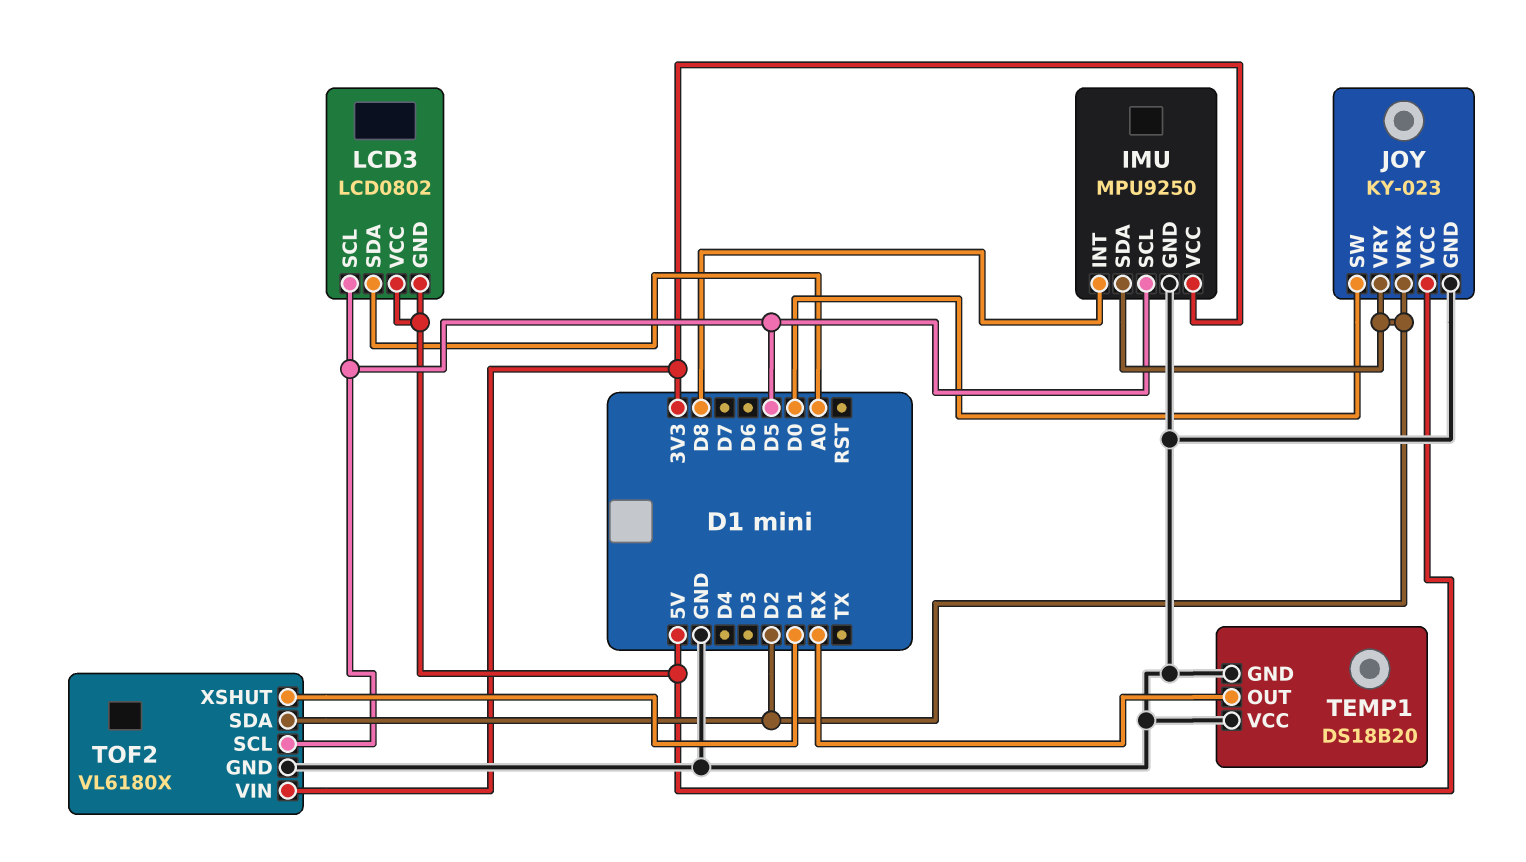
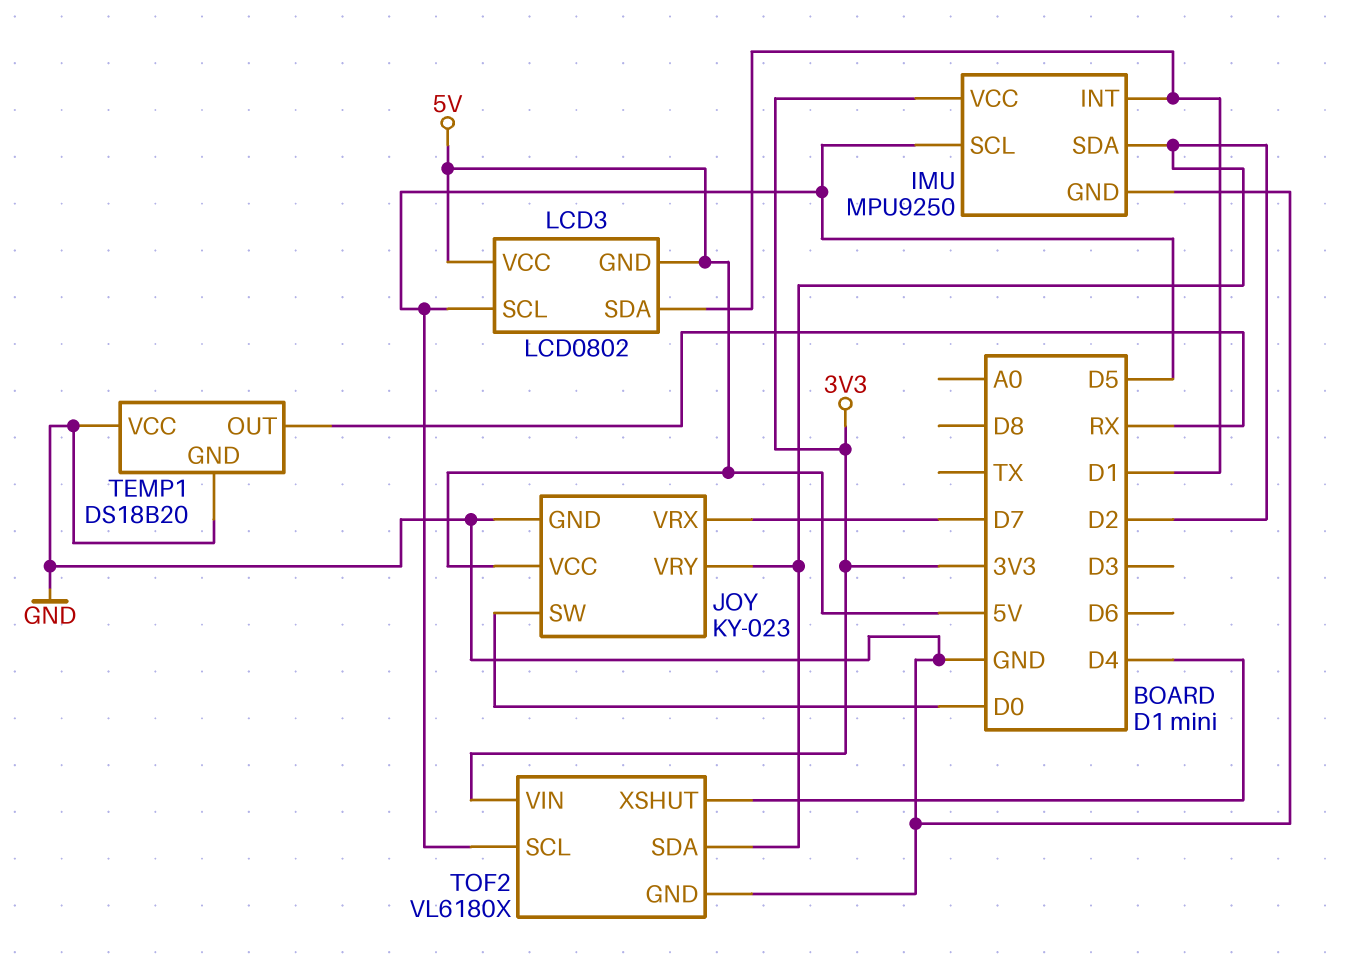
IMU pin INT: D8 -> D1
JOY pin VRX: D2 -> D7
LCD3 pin SDA: A0 -> D1
TOF2 pin XSHUT: D1 -> D4

